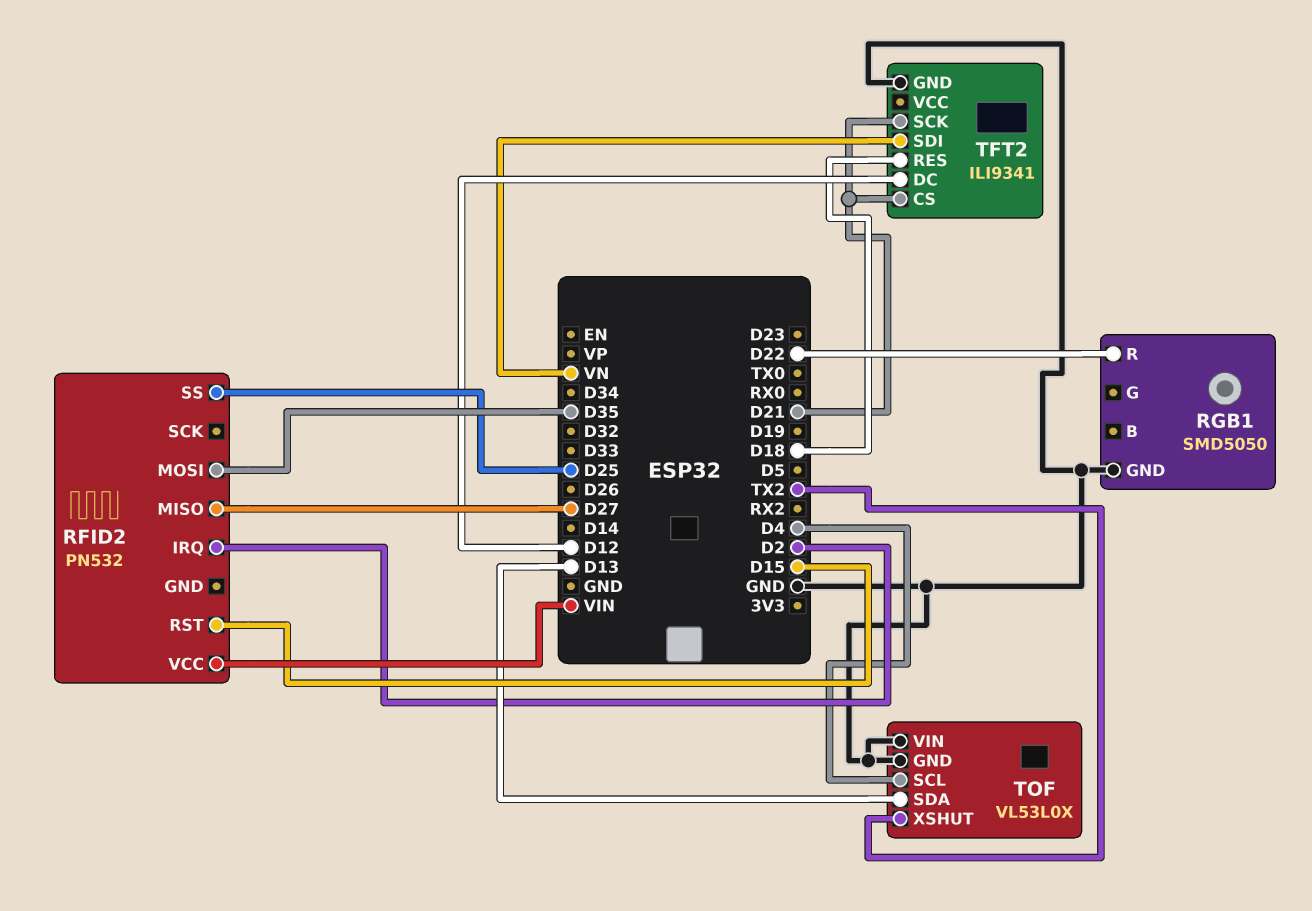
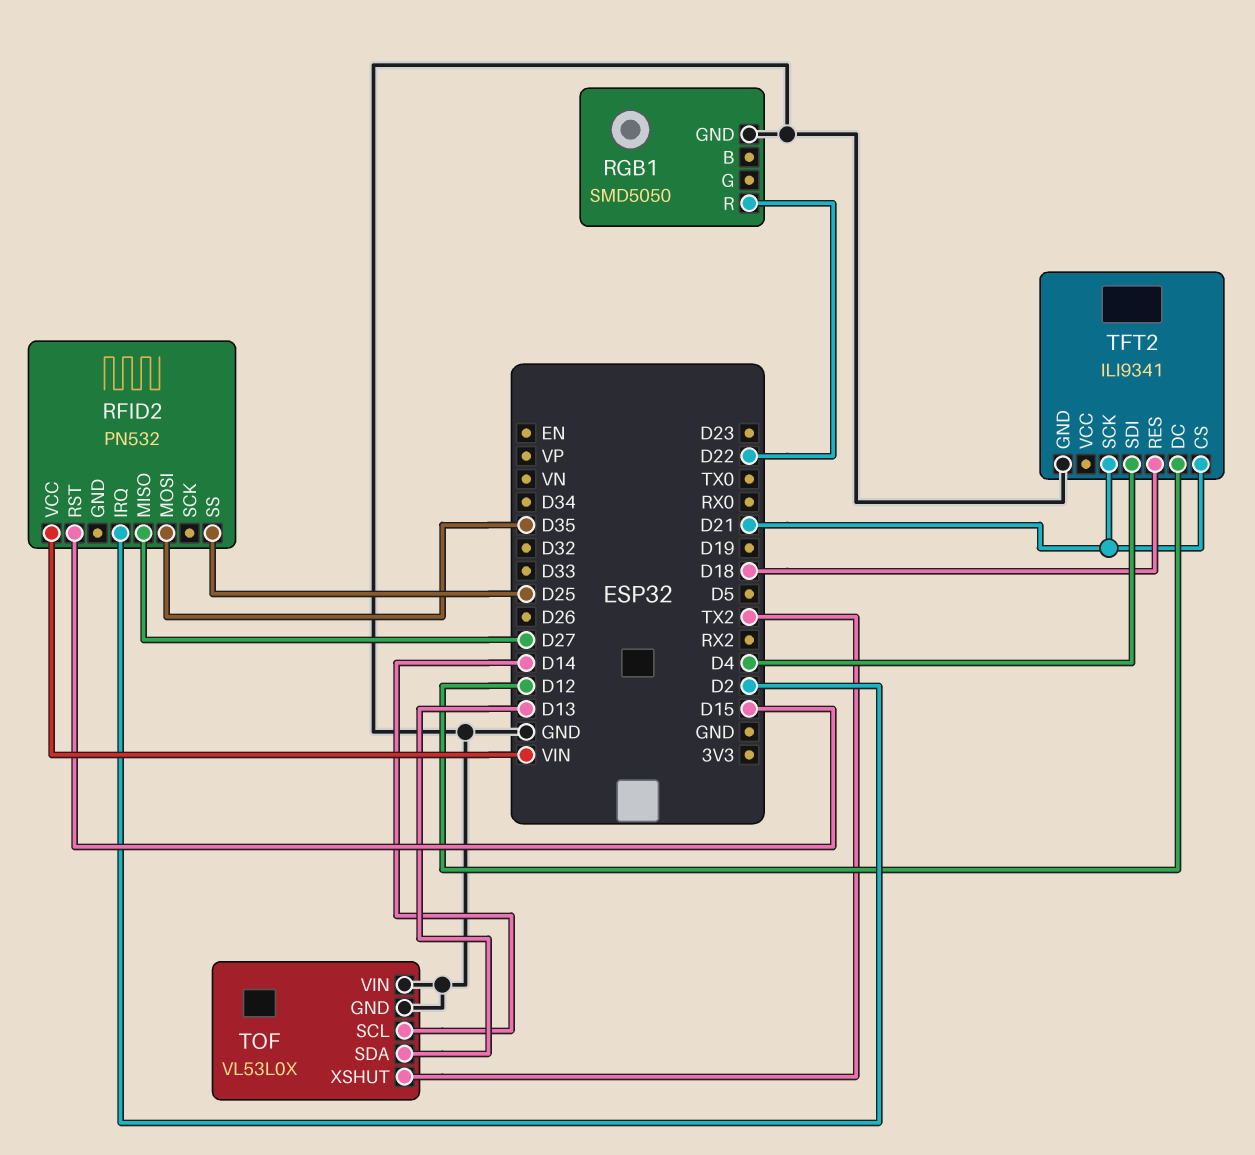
TFT2 pin SDI: VN -> D4
TOF pin SCL: D4 -> D14

